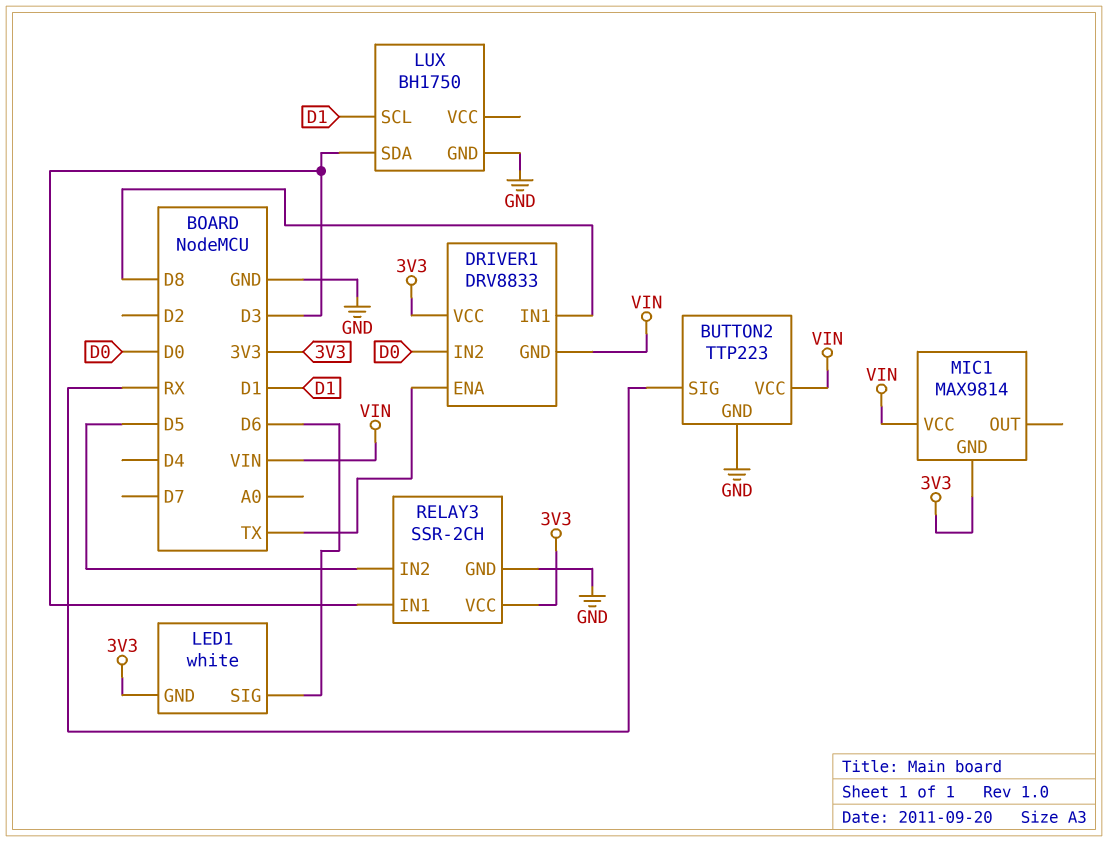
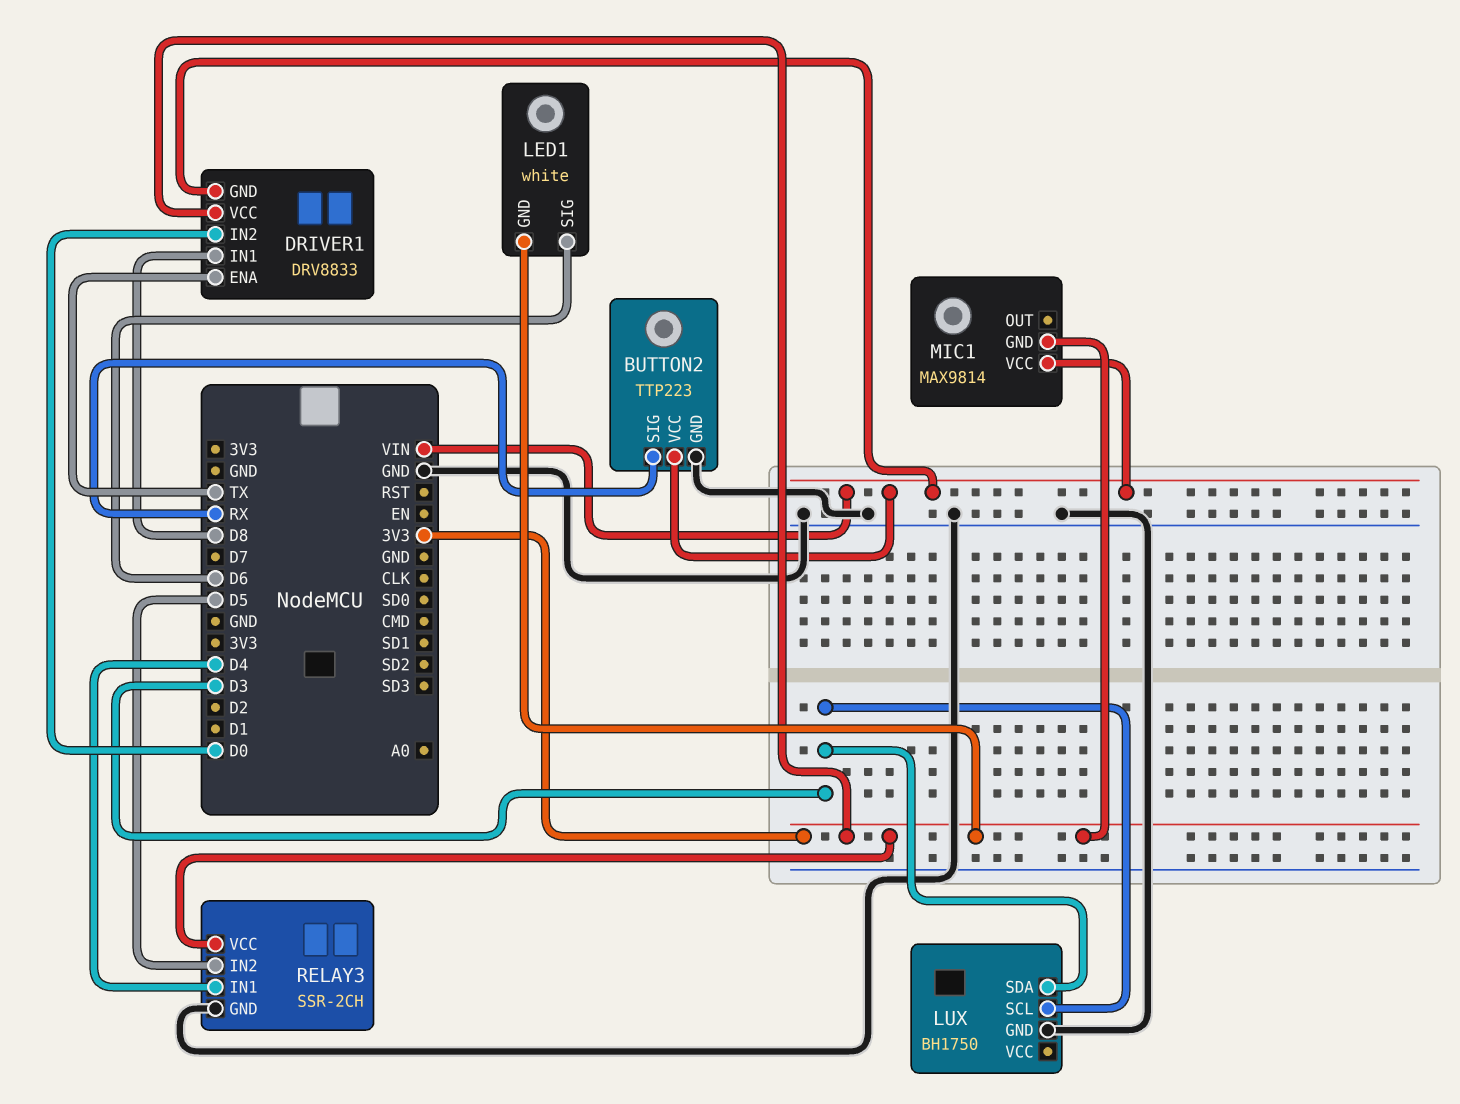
LUX pin SCL: D1 -> D3
RELAY3 pin IN1: D3 -> D4

